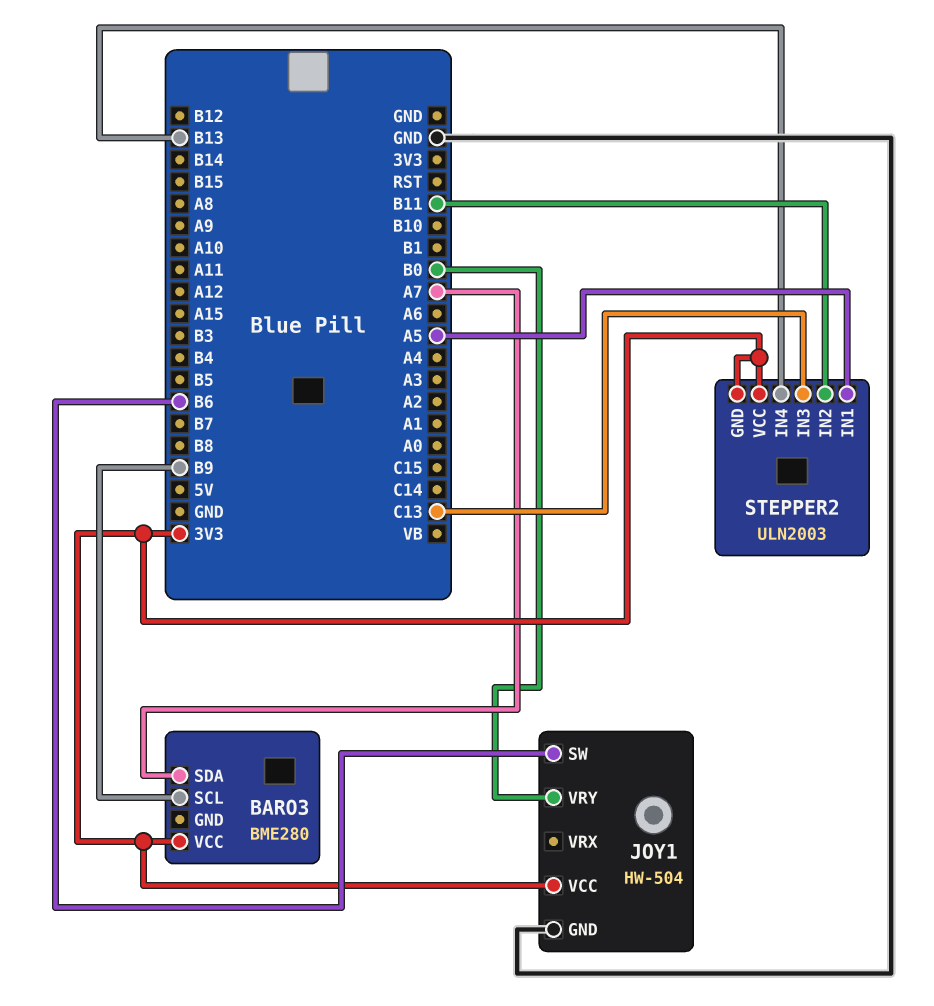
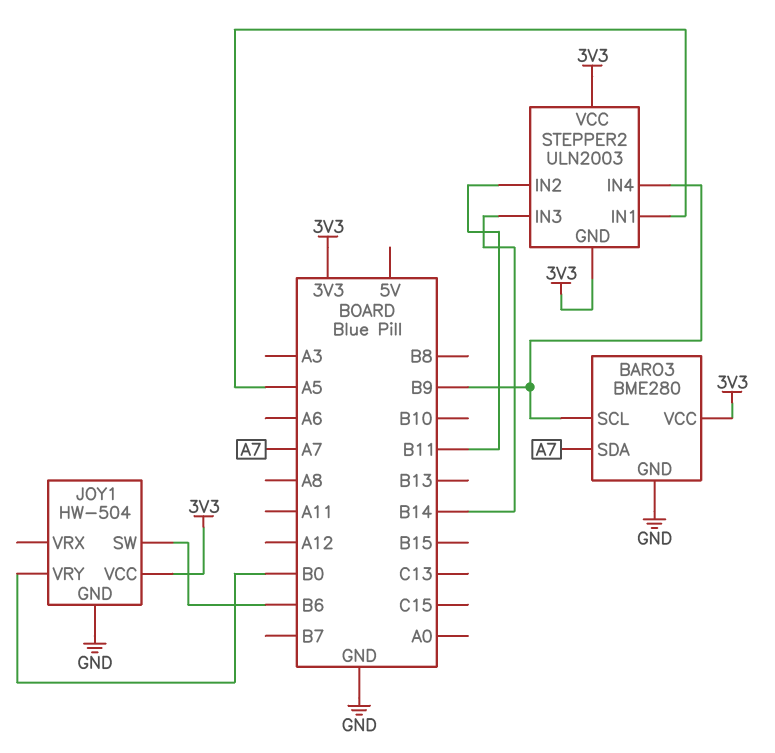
BARO3 pin GND: none -> GND
STEPPER2 pin IN3: C13 -> B14
STEPPER2 pin IN4: B13 -> B9

